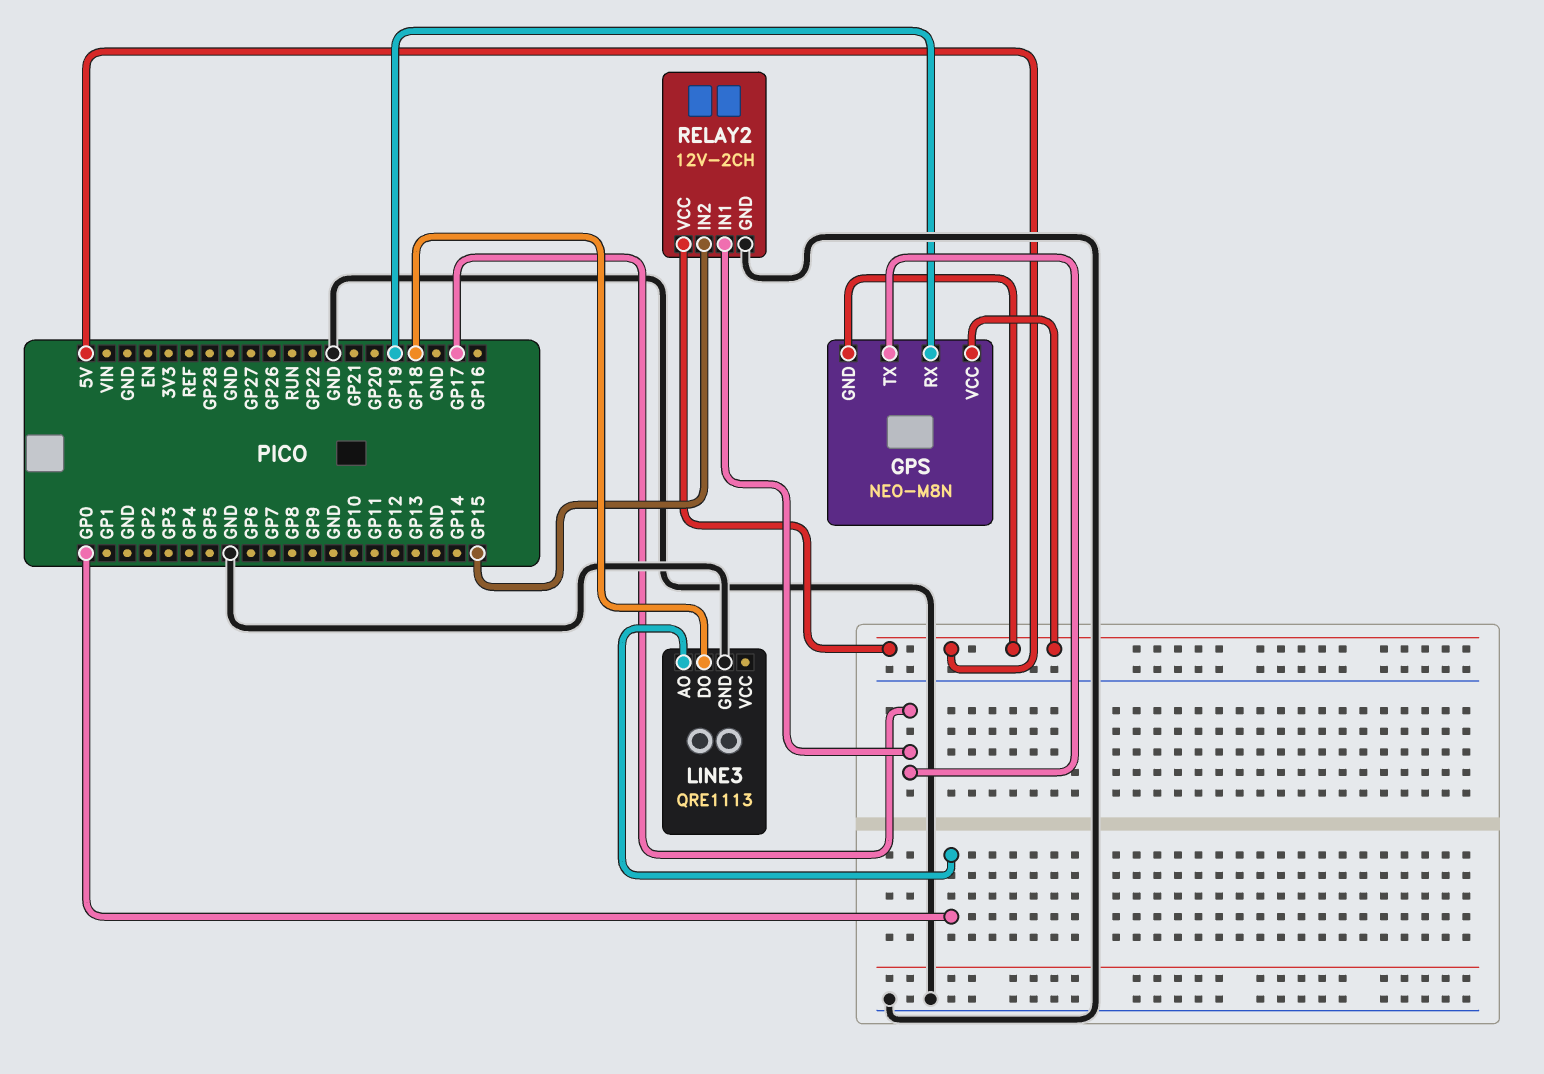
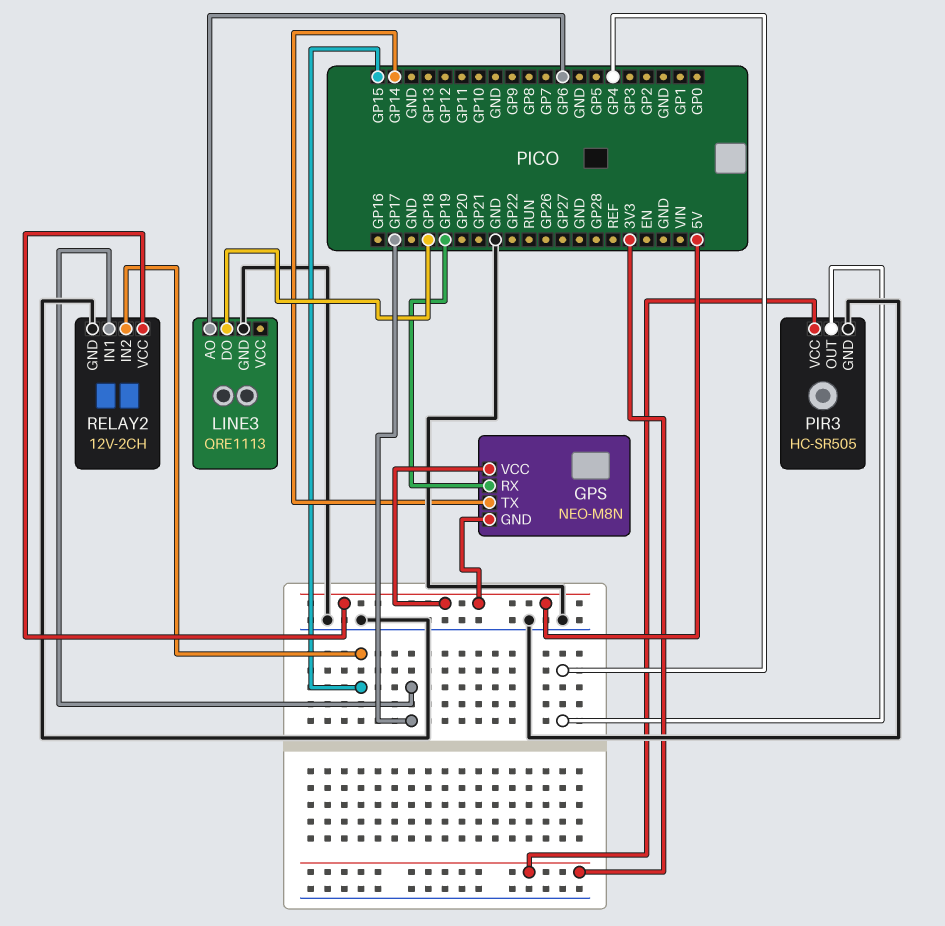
GPS pin TX: GP17 -> GP14
LINE3 pin AO: GP0 -> GP6
PIR3: none -> HC-SR505
PIR3 pin GND: none -> GND
PIR3 pin OUT: none -> GP4
PIR3 pin VCC: none -> 3V3

